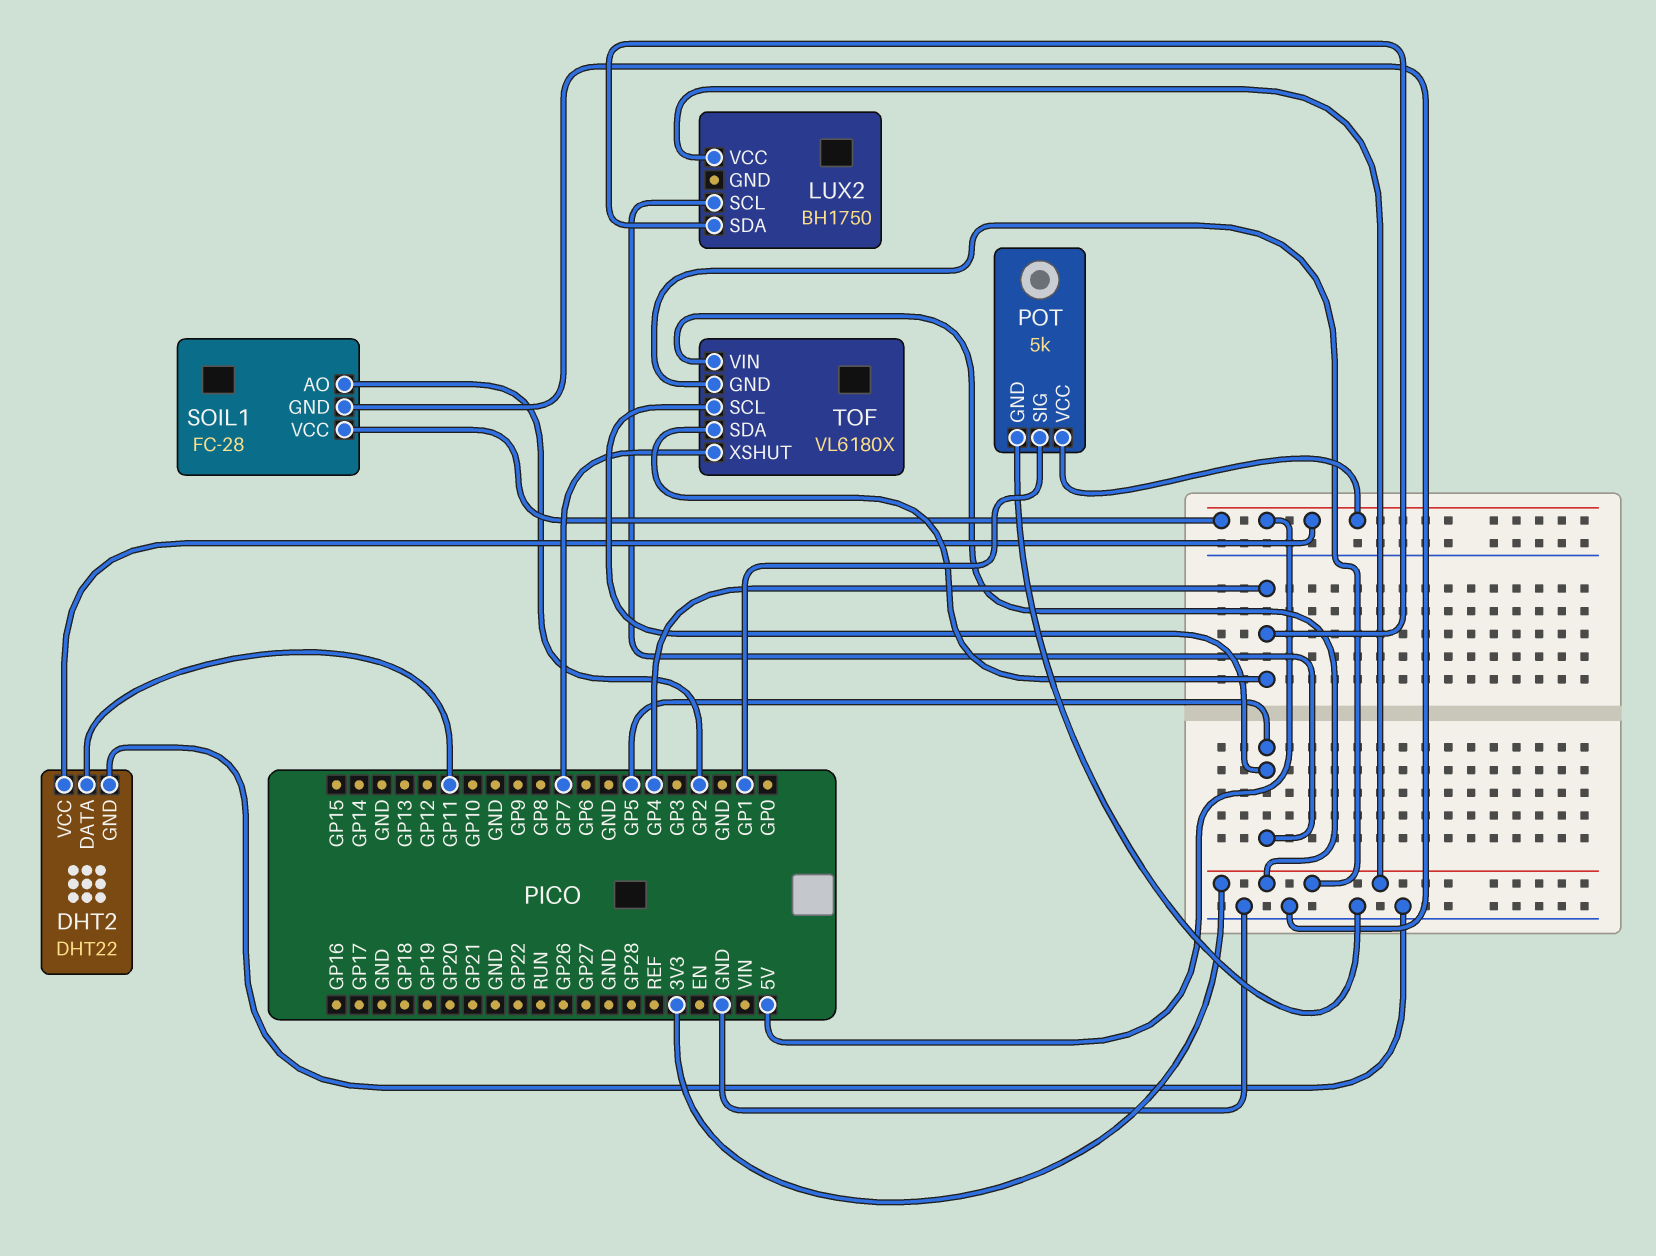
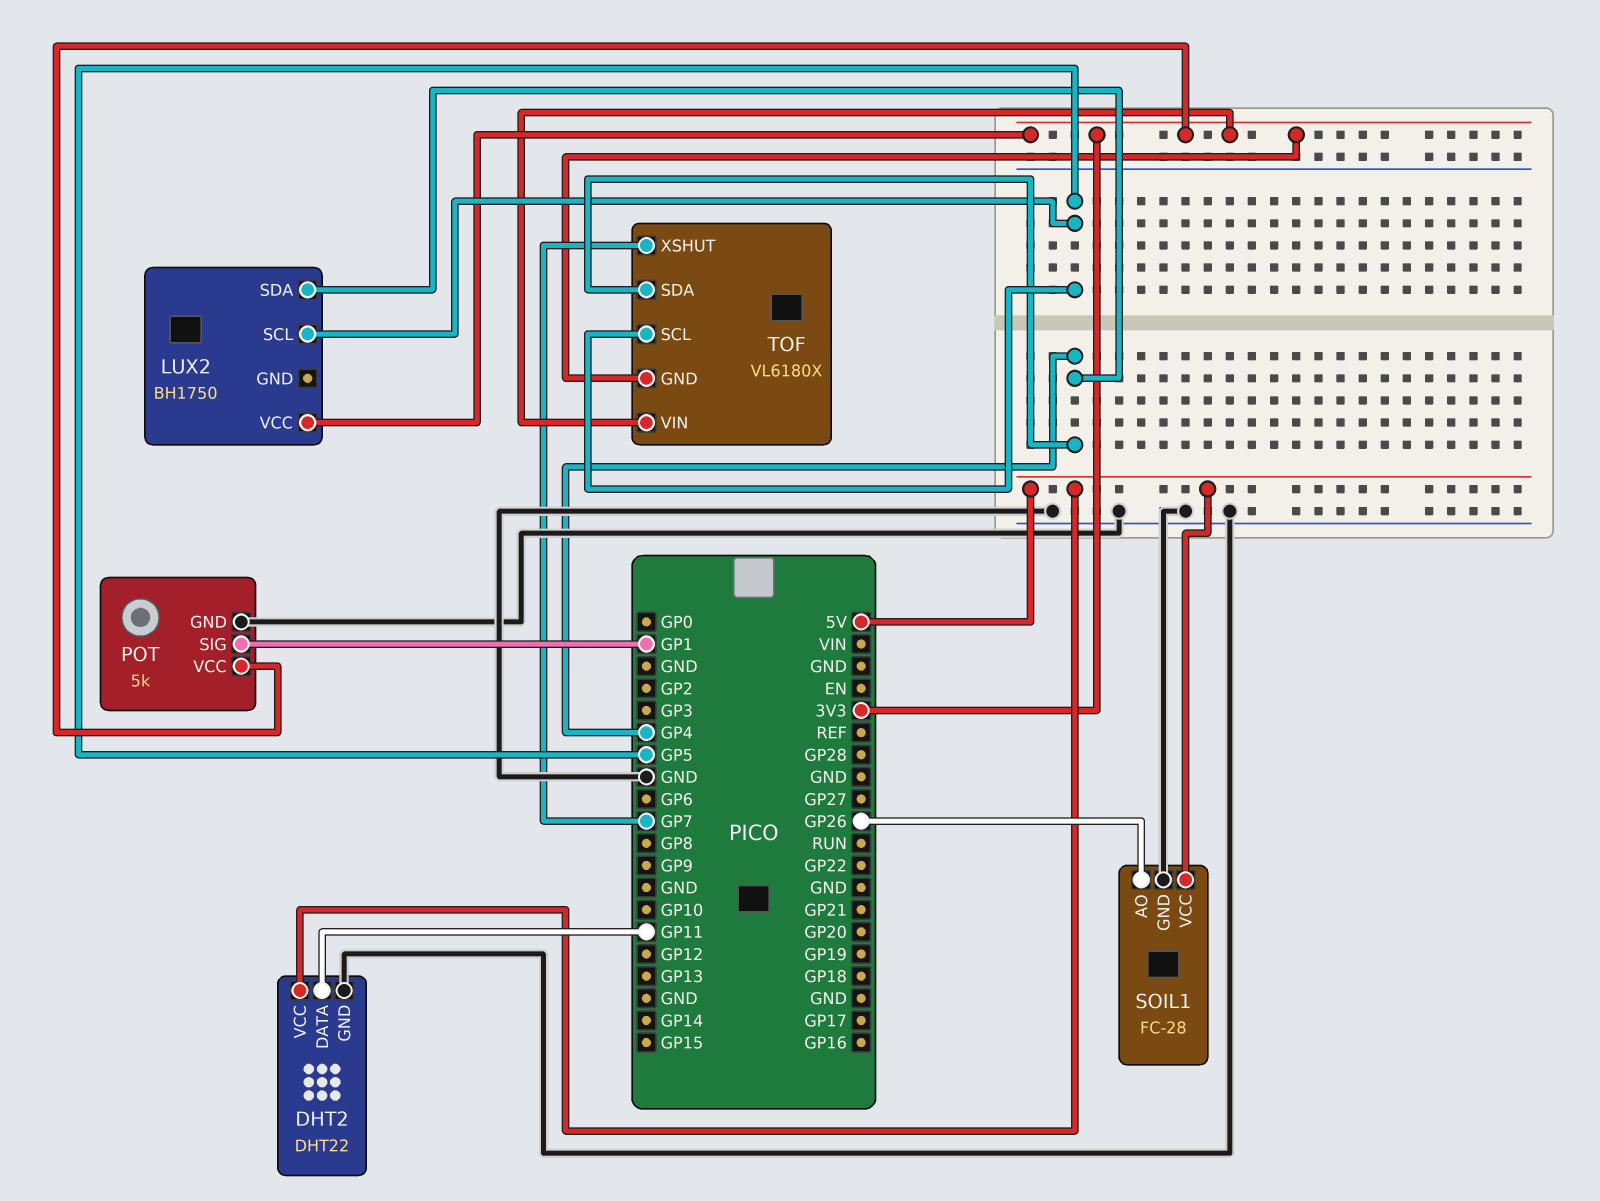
POT pin VCC: 5V -> 3V3
SOIL1 pin AO: GP2 -> GP26

